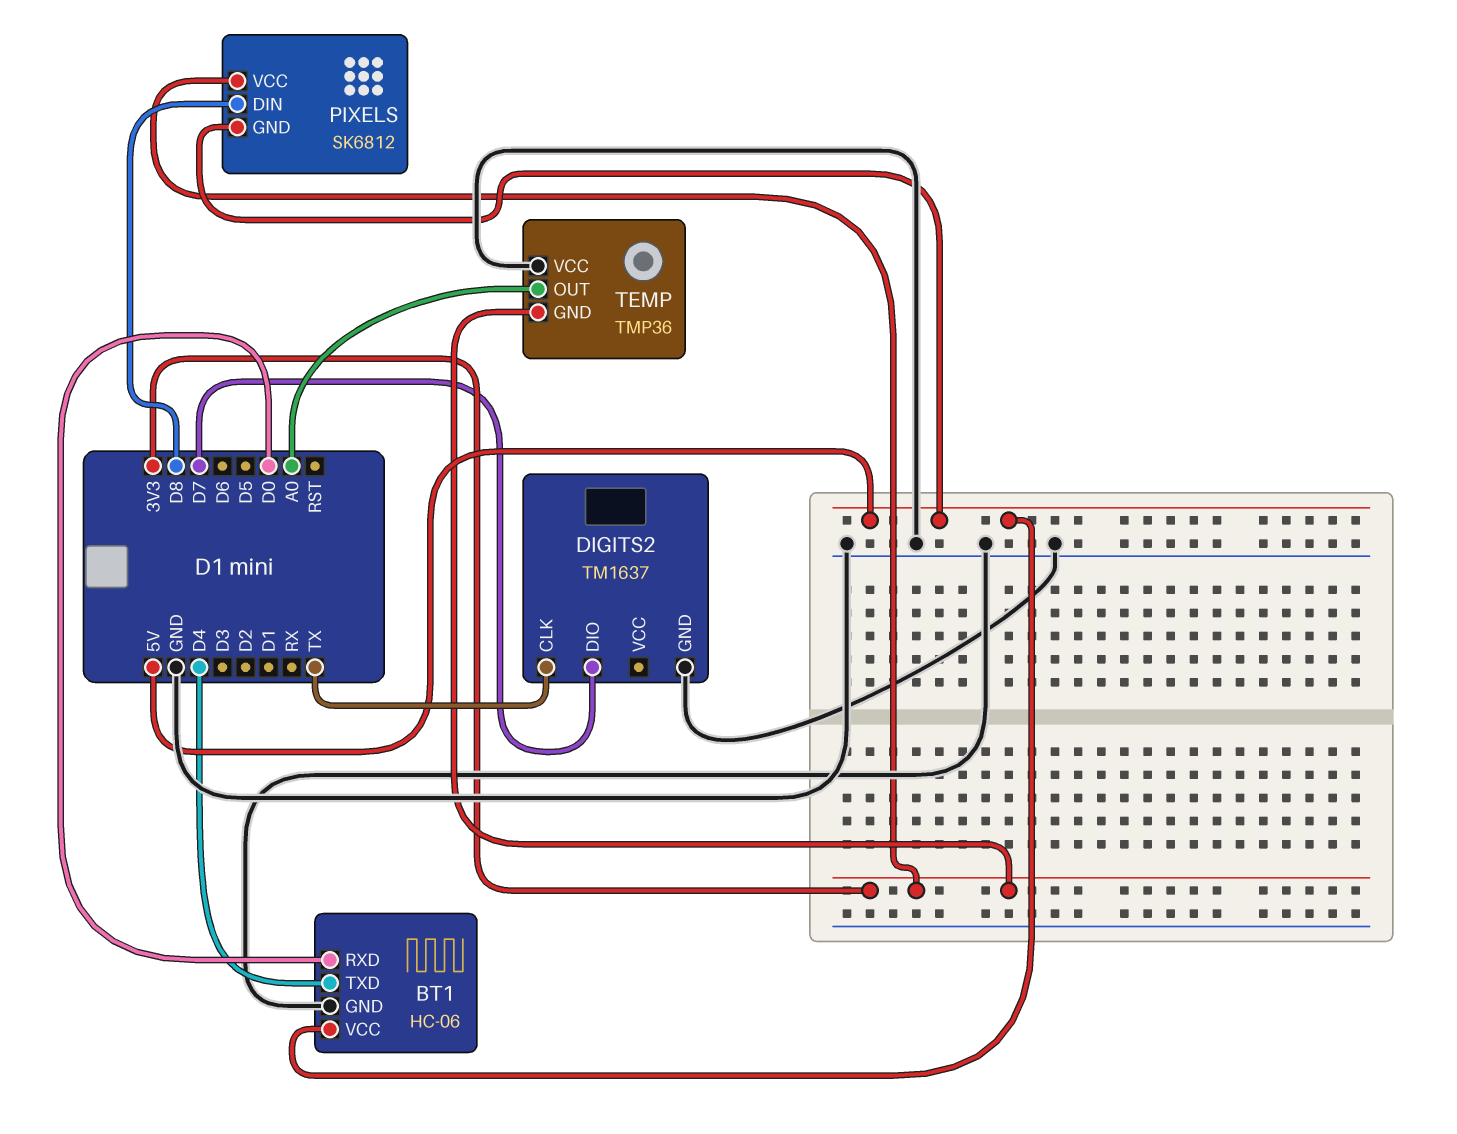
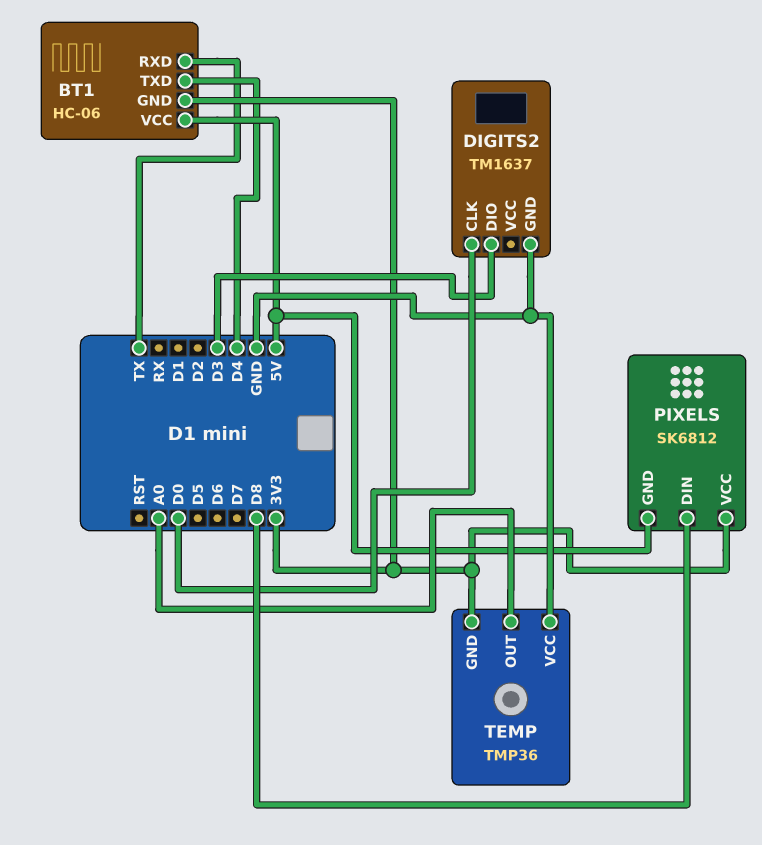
BT1 pin GND: GND -> 3V3
BT1 pin RXD: D0 -> TX
DIGITS2 pin CLK: TX -> D0
DIGITS2 pin DIO: D7 -> D3

